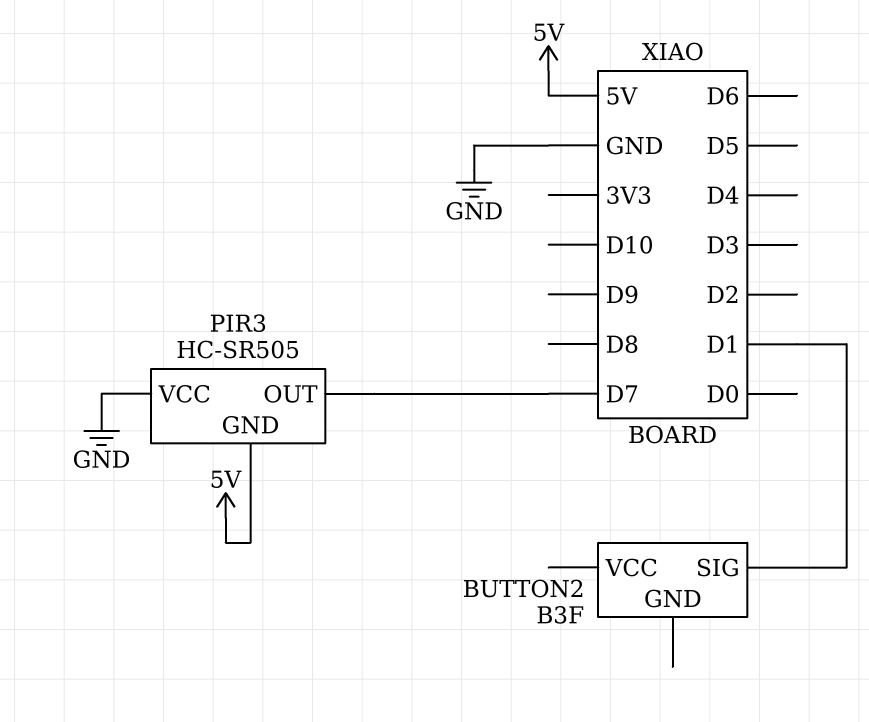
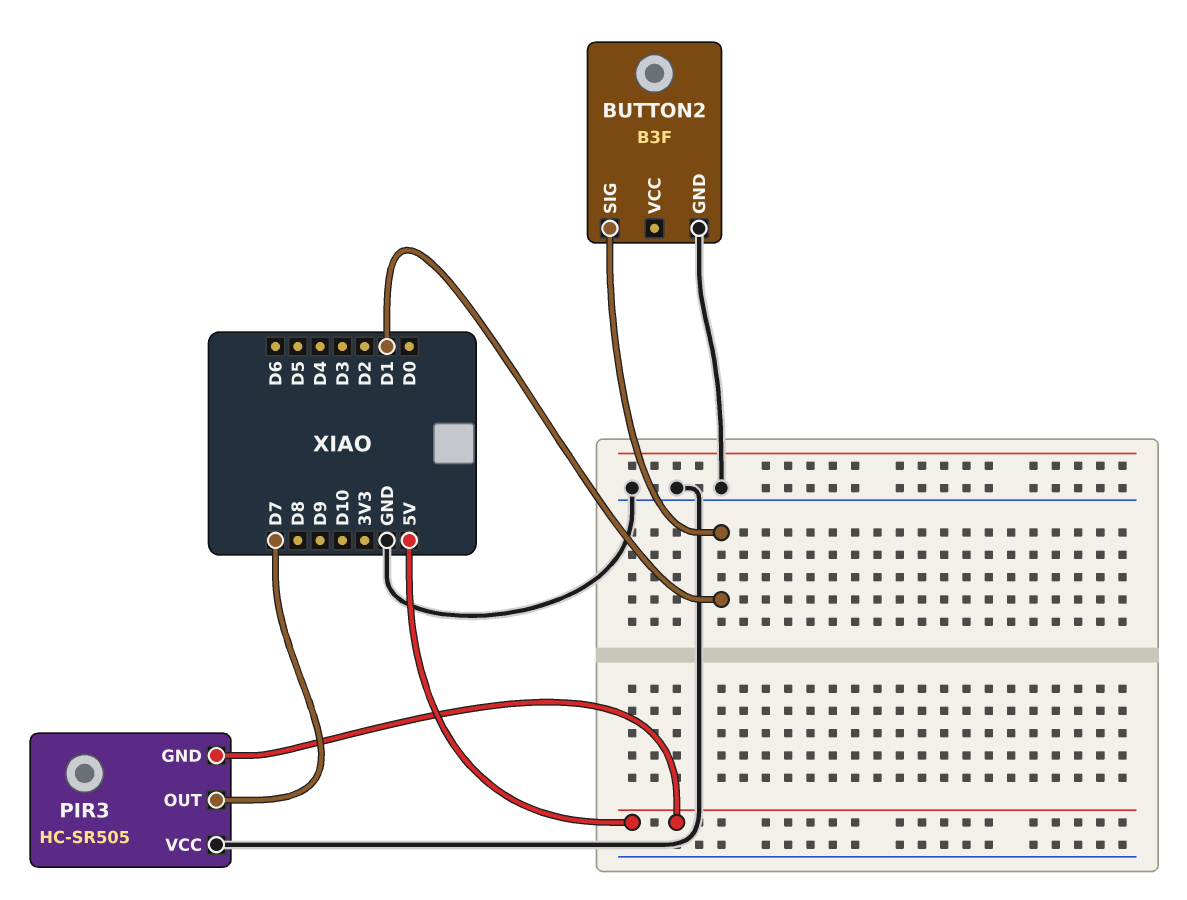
BUTTON2 pin GND: none -> GND

